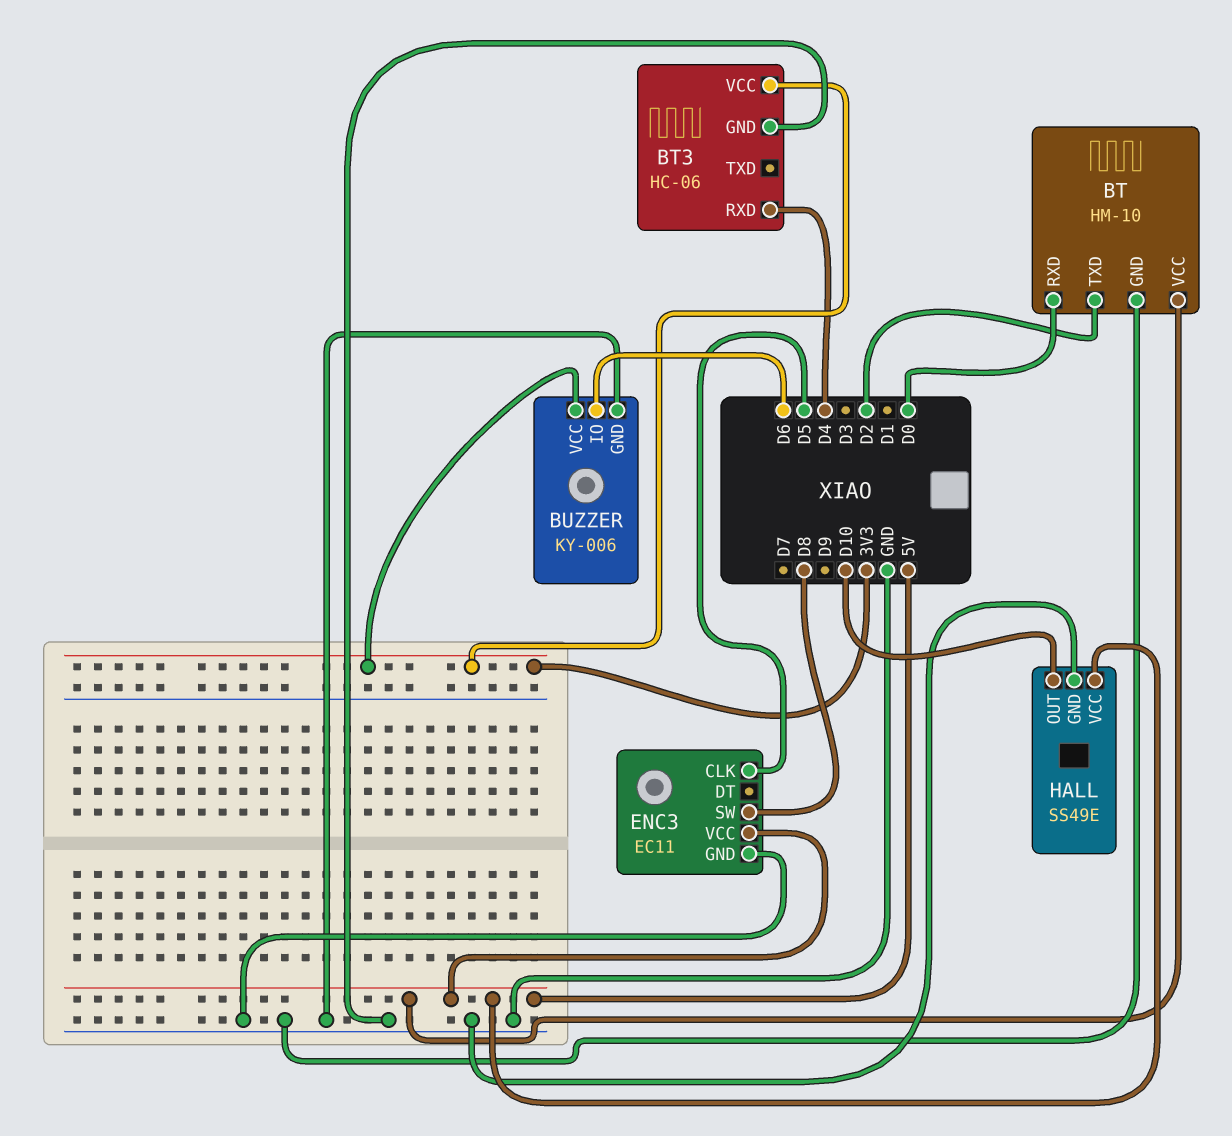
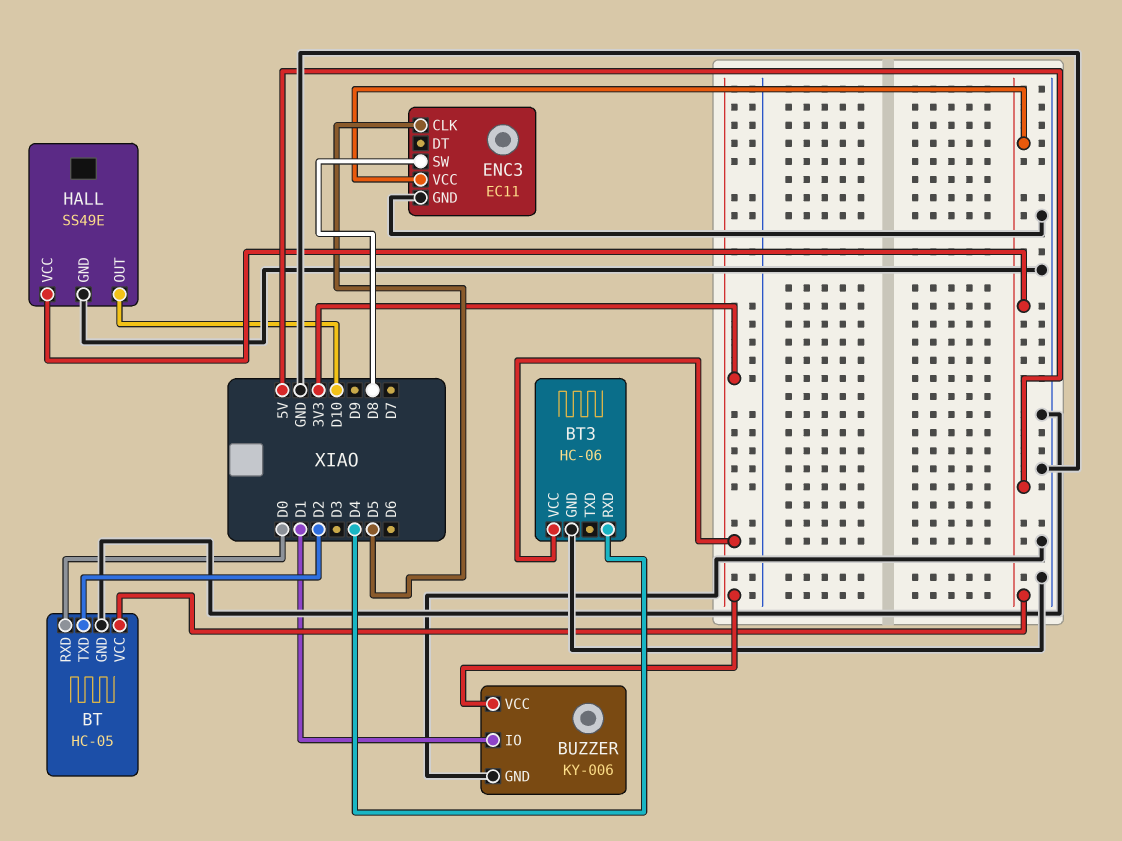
BT: HM-10 -> HC-05
BUZZER pin IO: D6 -> D1

